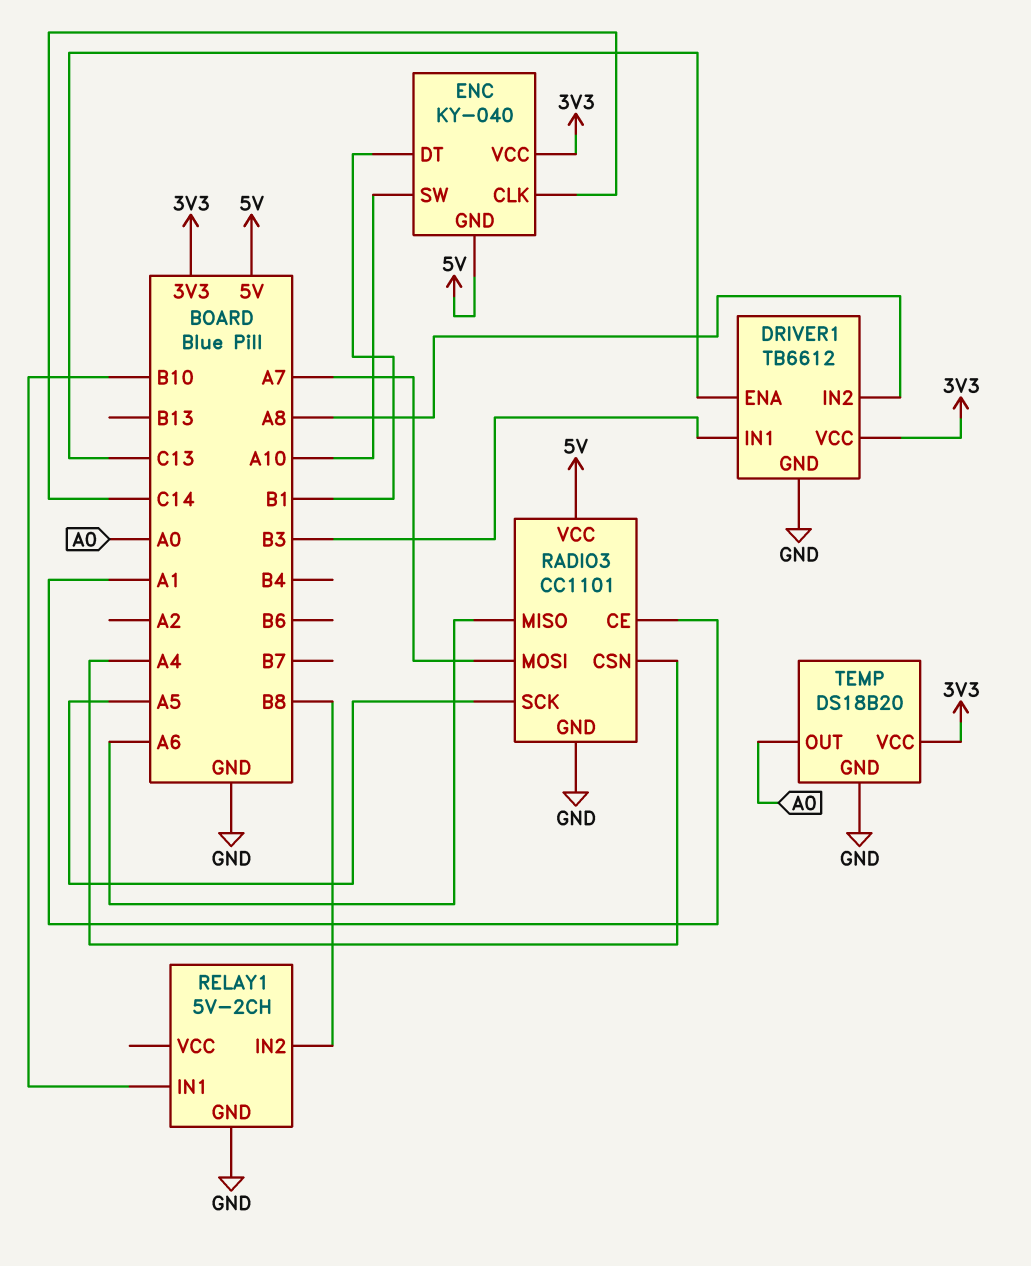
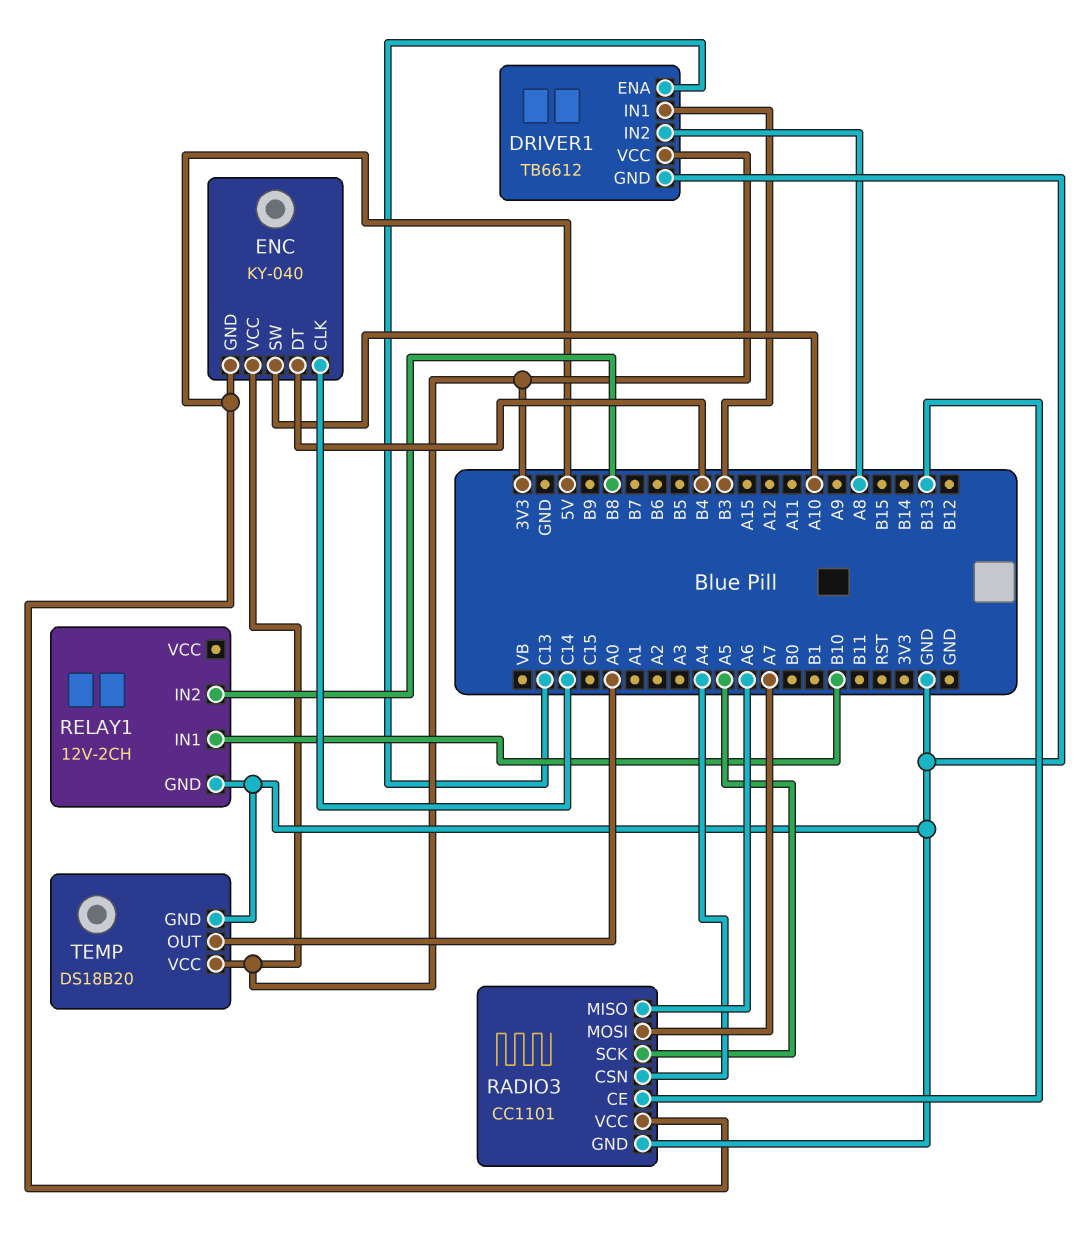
ENC pin DT: B1 -> B4
RADIO3 pin CE: A1 -> B13
RELAY1: 5V-2CH -> 12V-2CH

